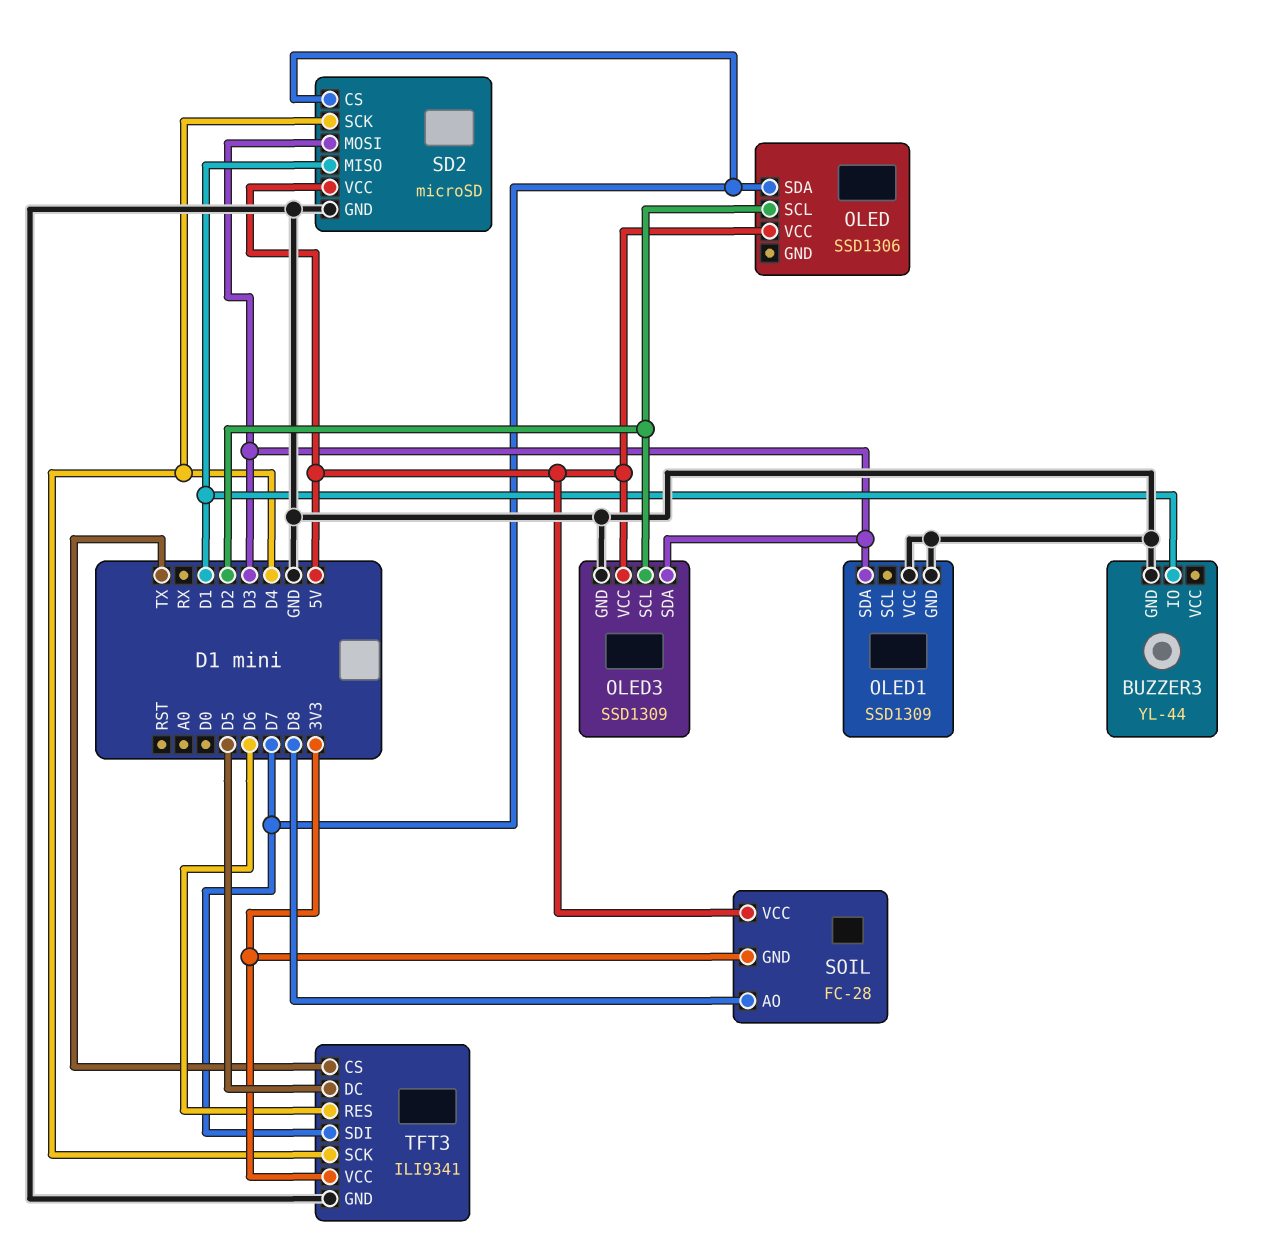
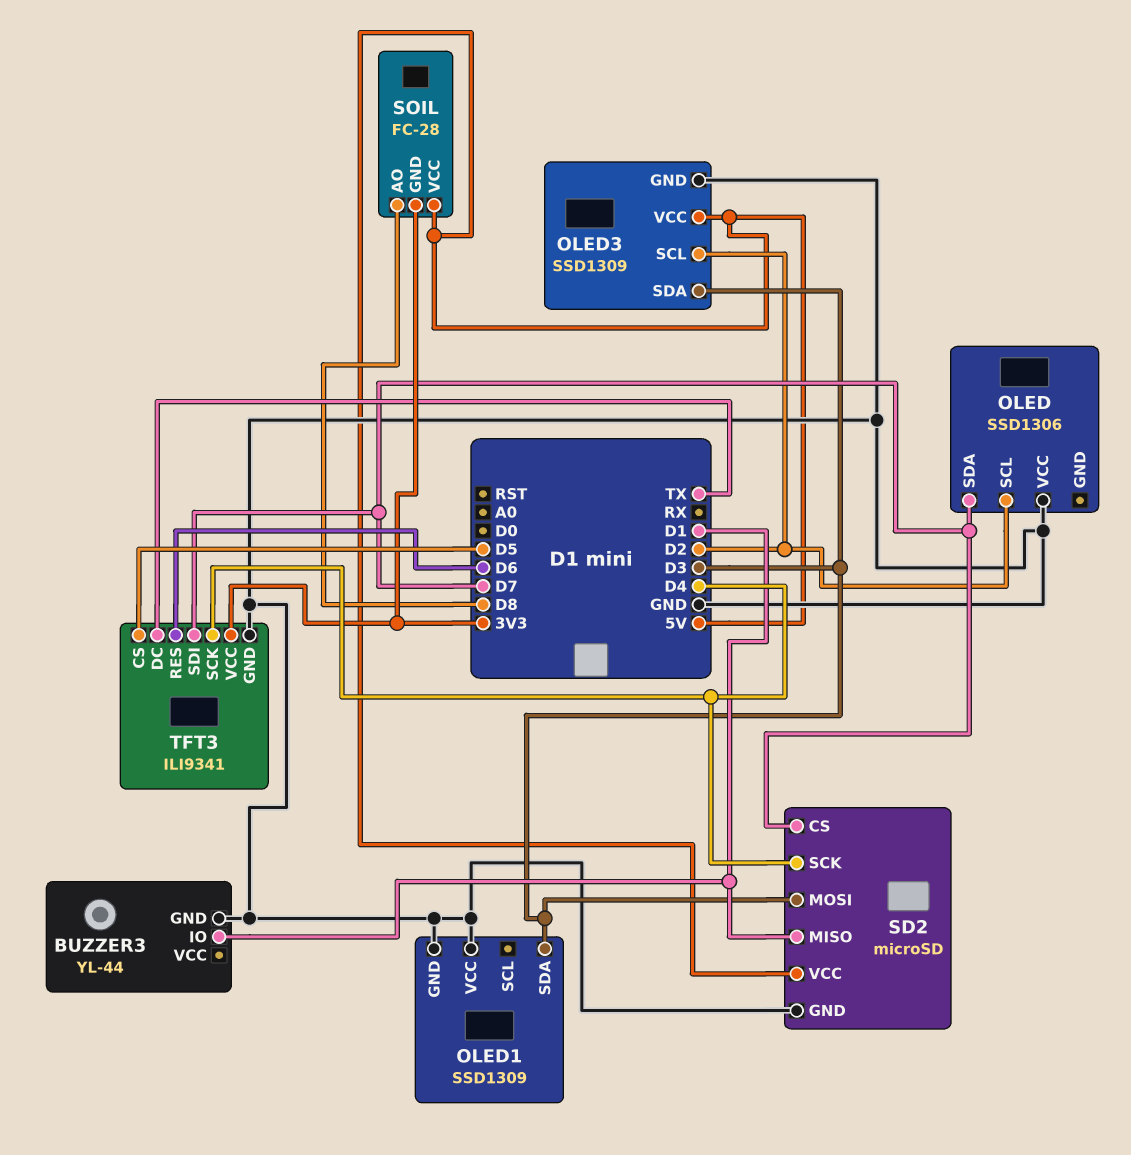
OLED pin VCC: 5V -> GND
TFT3 pin CS: TX -> D5
TFT3 pin DC: D5 -> TX

